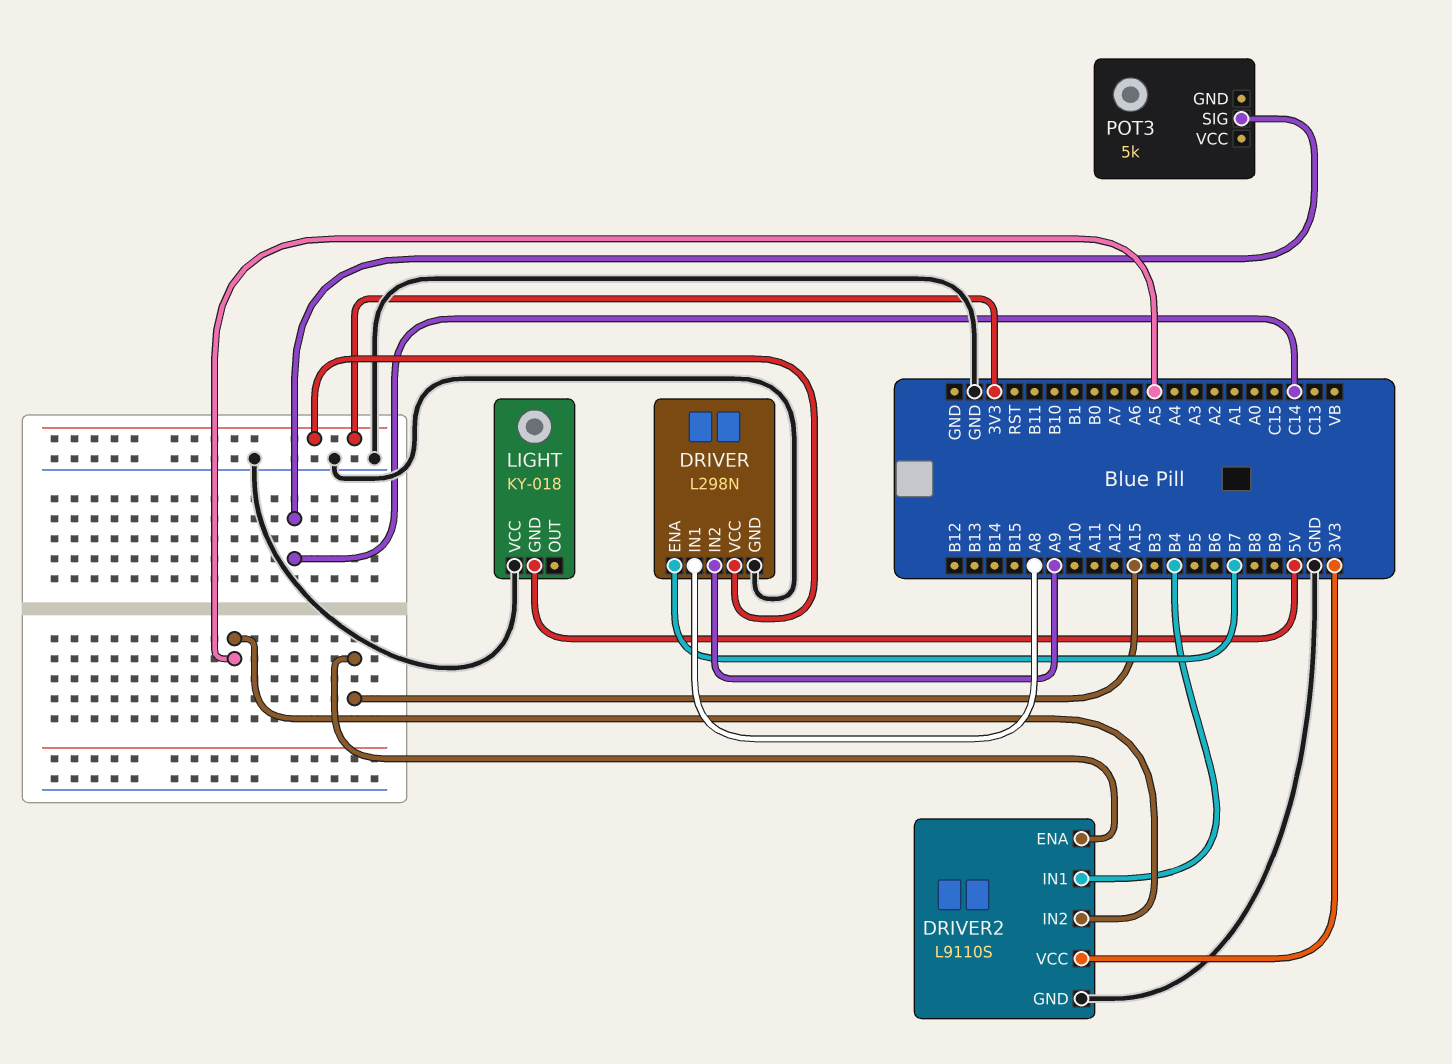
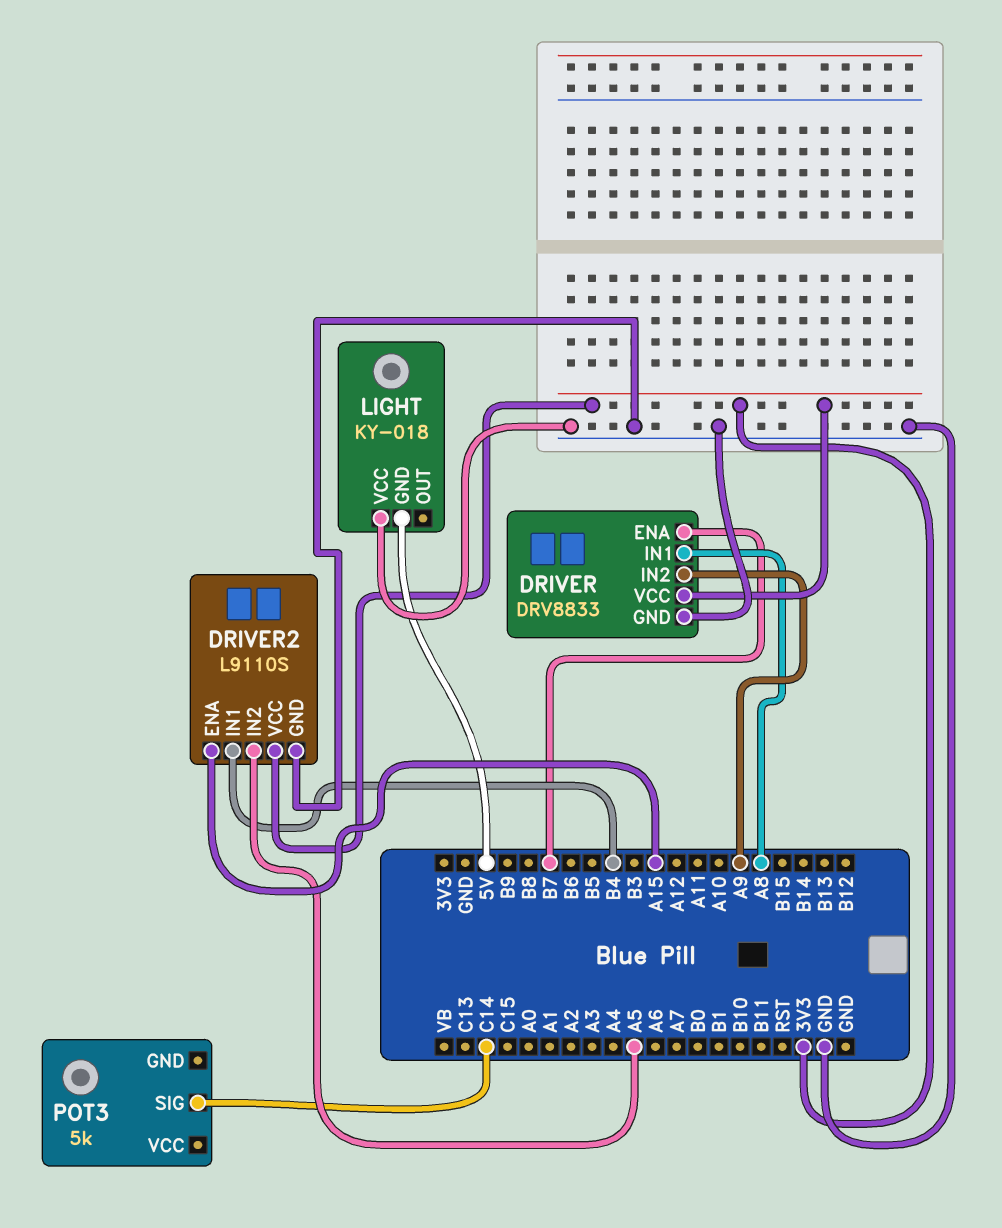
DRIVER: L298N -> DRV8833

